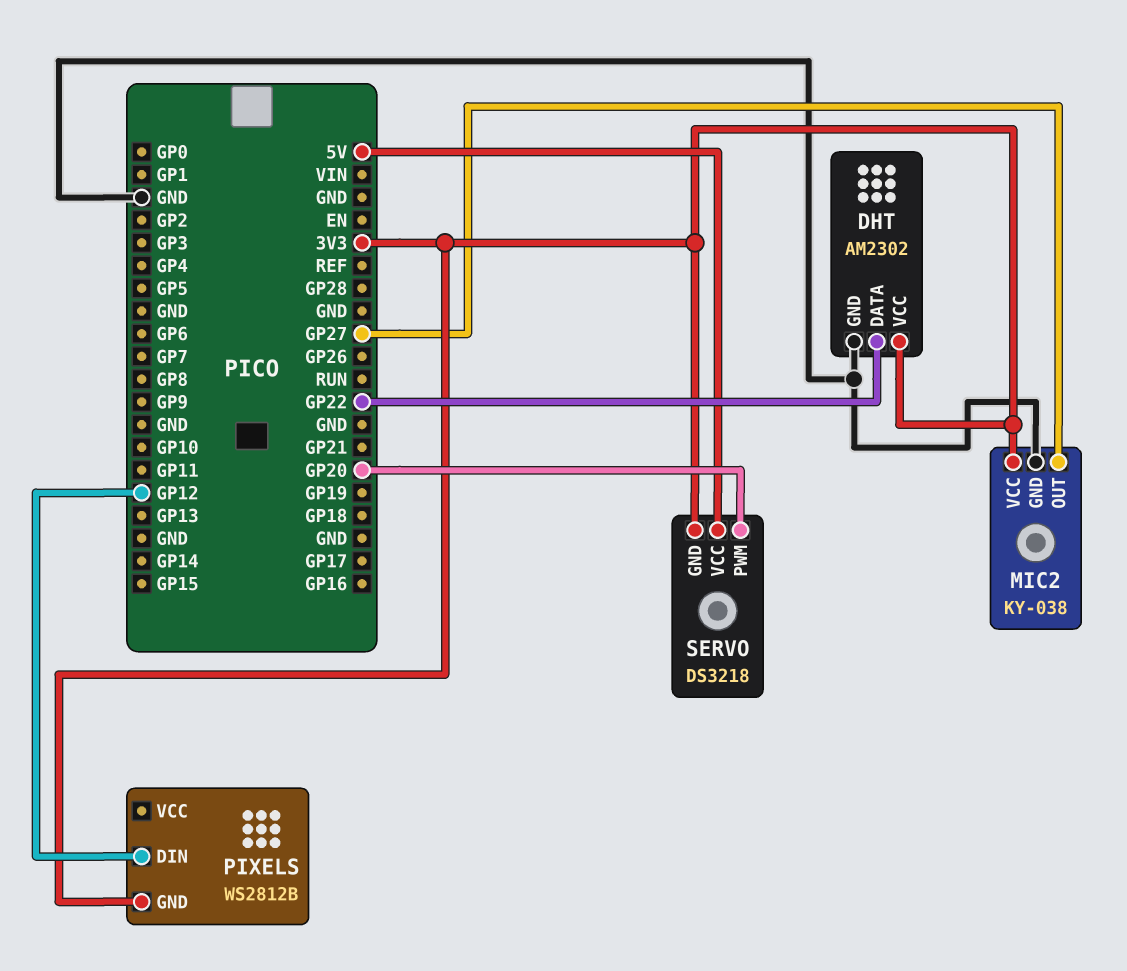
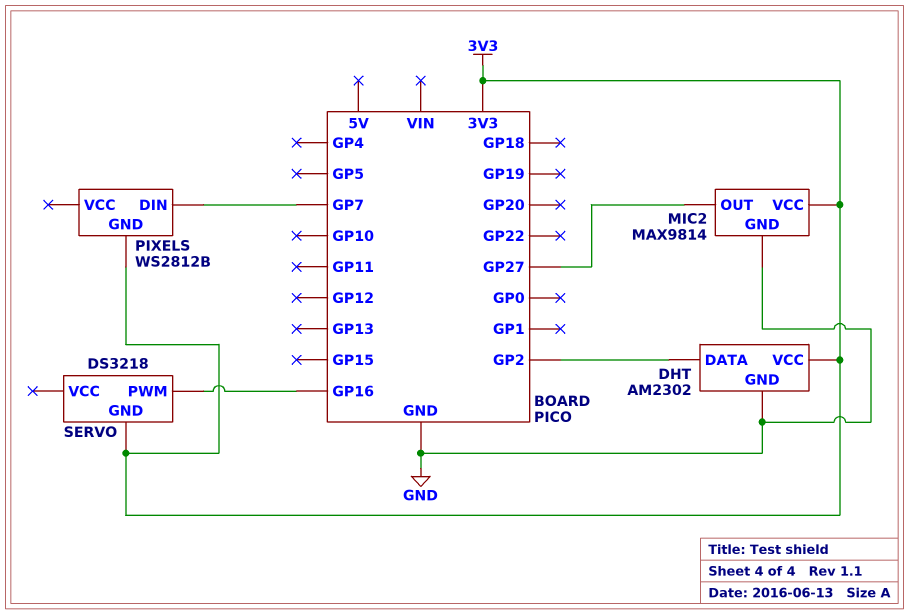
DHT pin DATA: GP22 -> GP2
MIC2: KY-038 -> MAX9814
PIXELS pin DIN: GP12 -> GP7
SERVO pin PWM: GP20 -> GP16
SERVO pin VCC: 5V -> none

